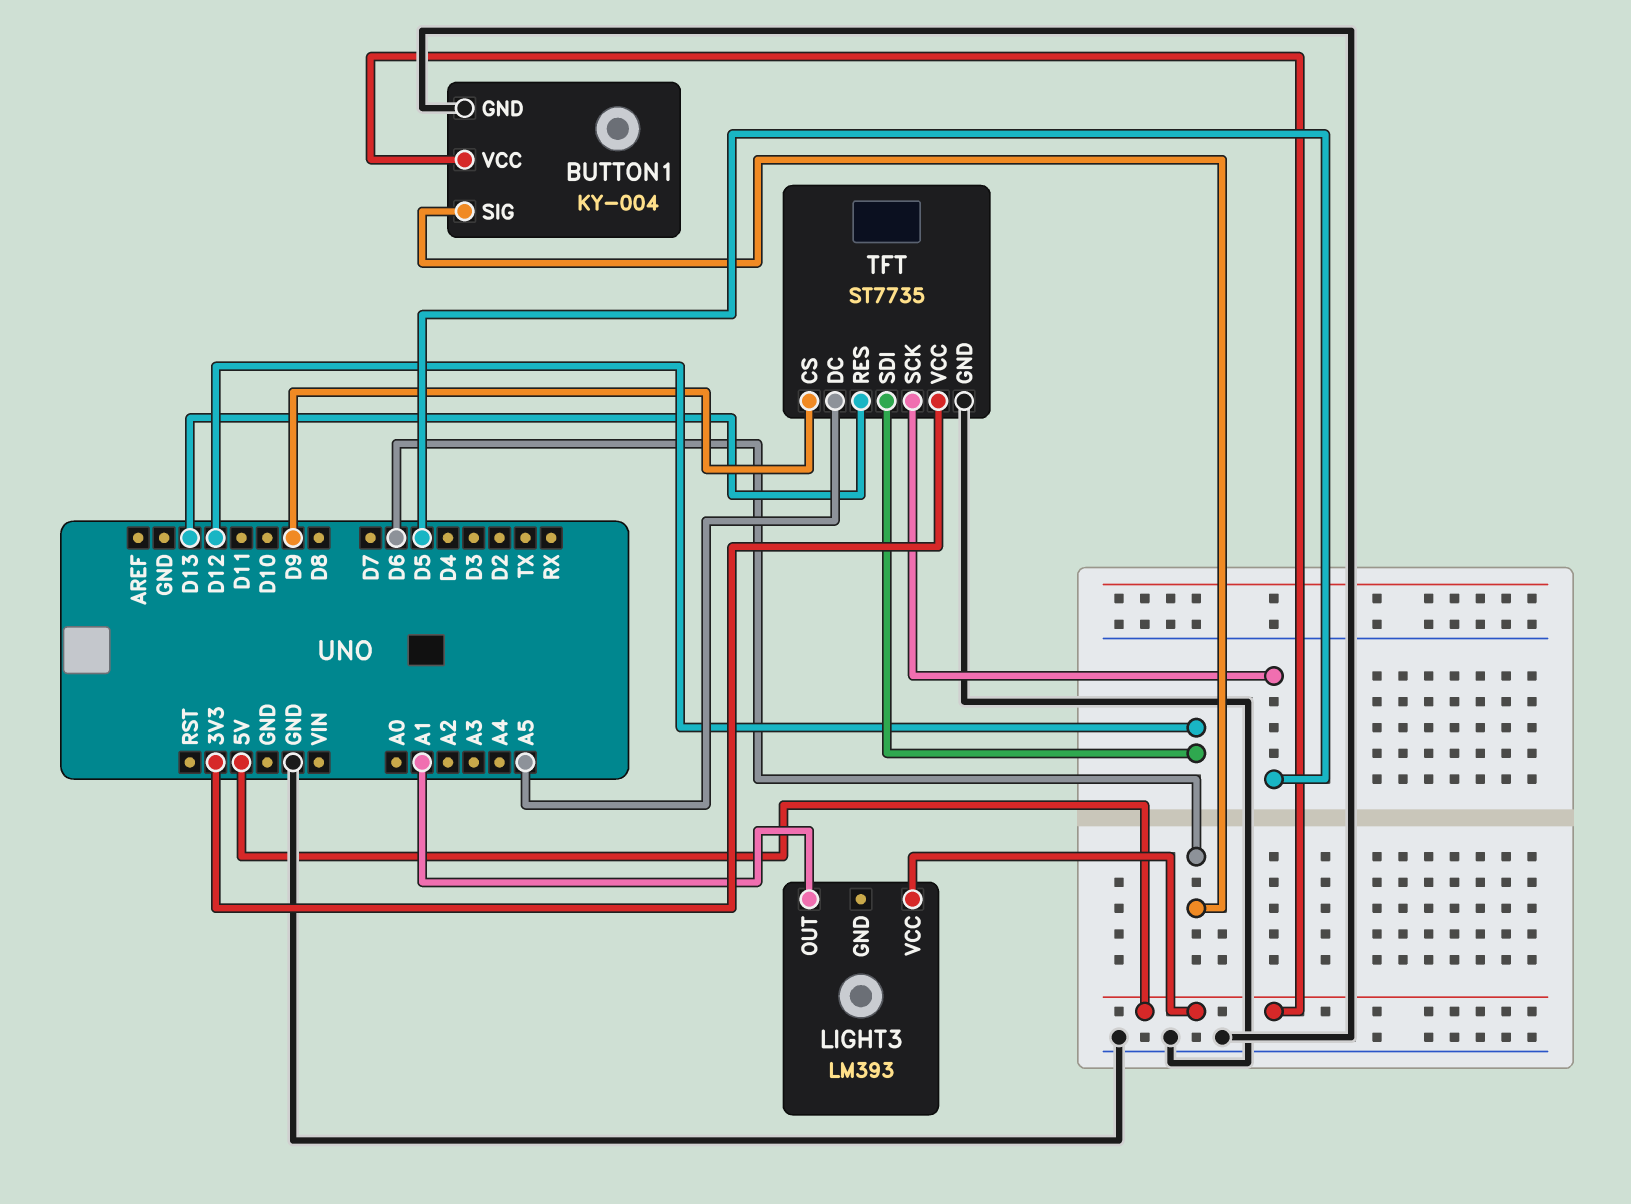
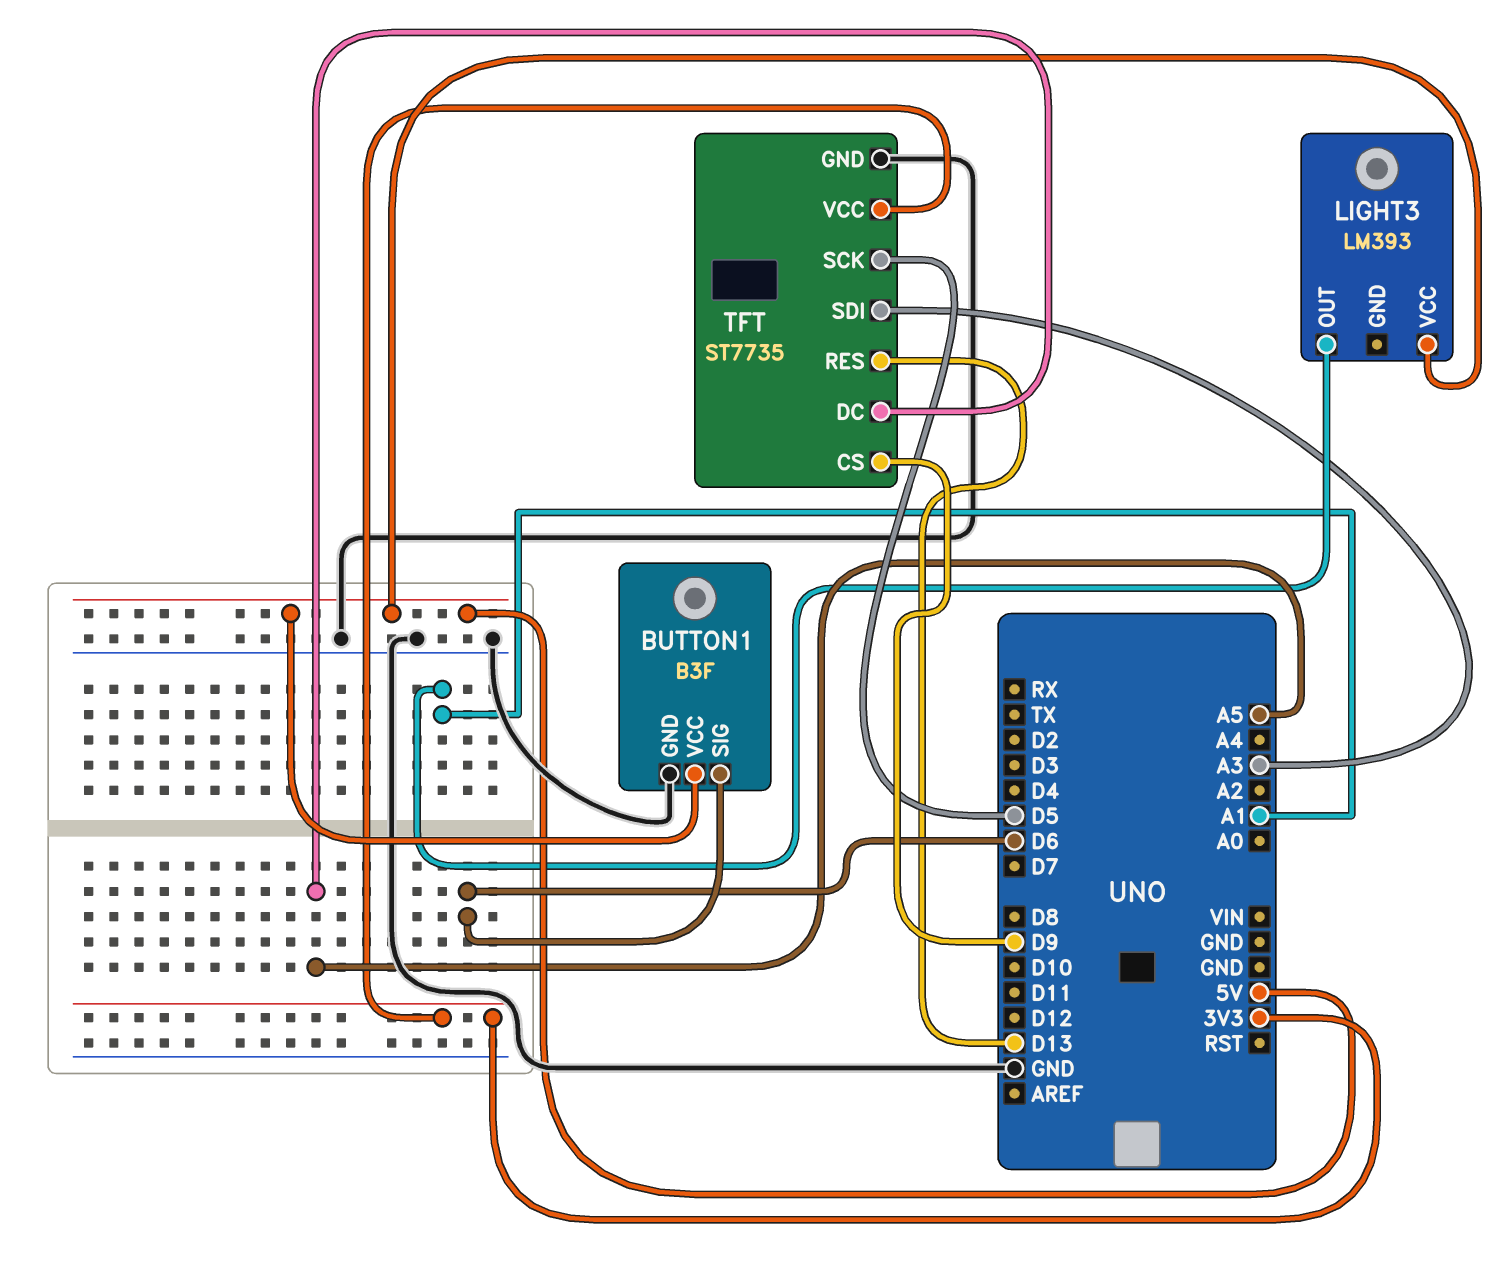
BUTTON1: KY-004 -> B3F
TFT pin SDI: D12 -> A3

